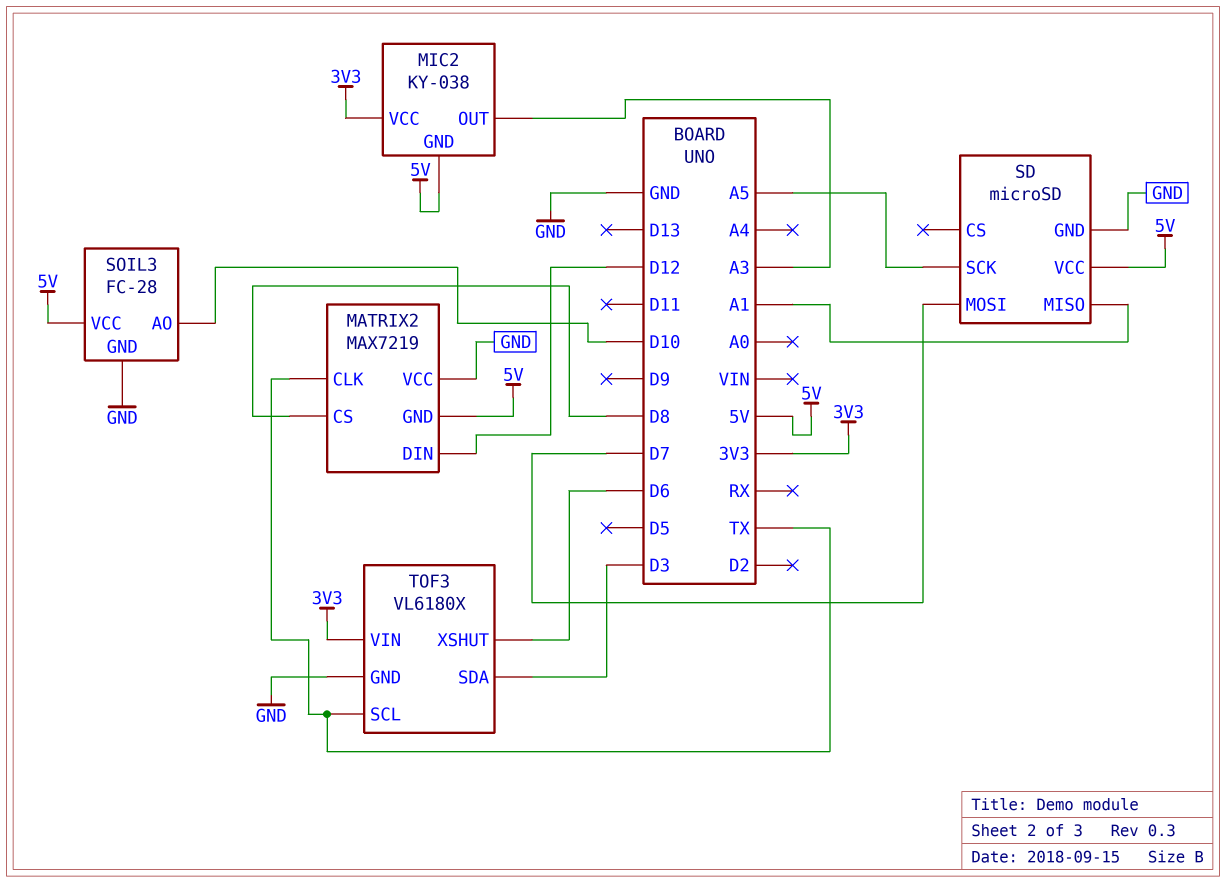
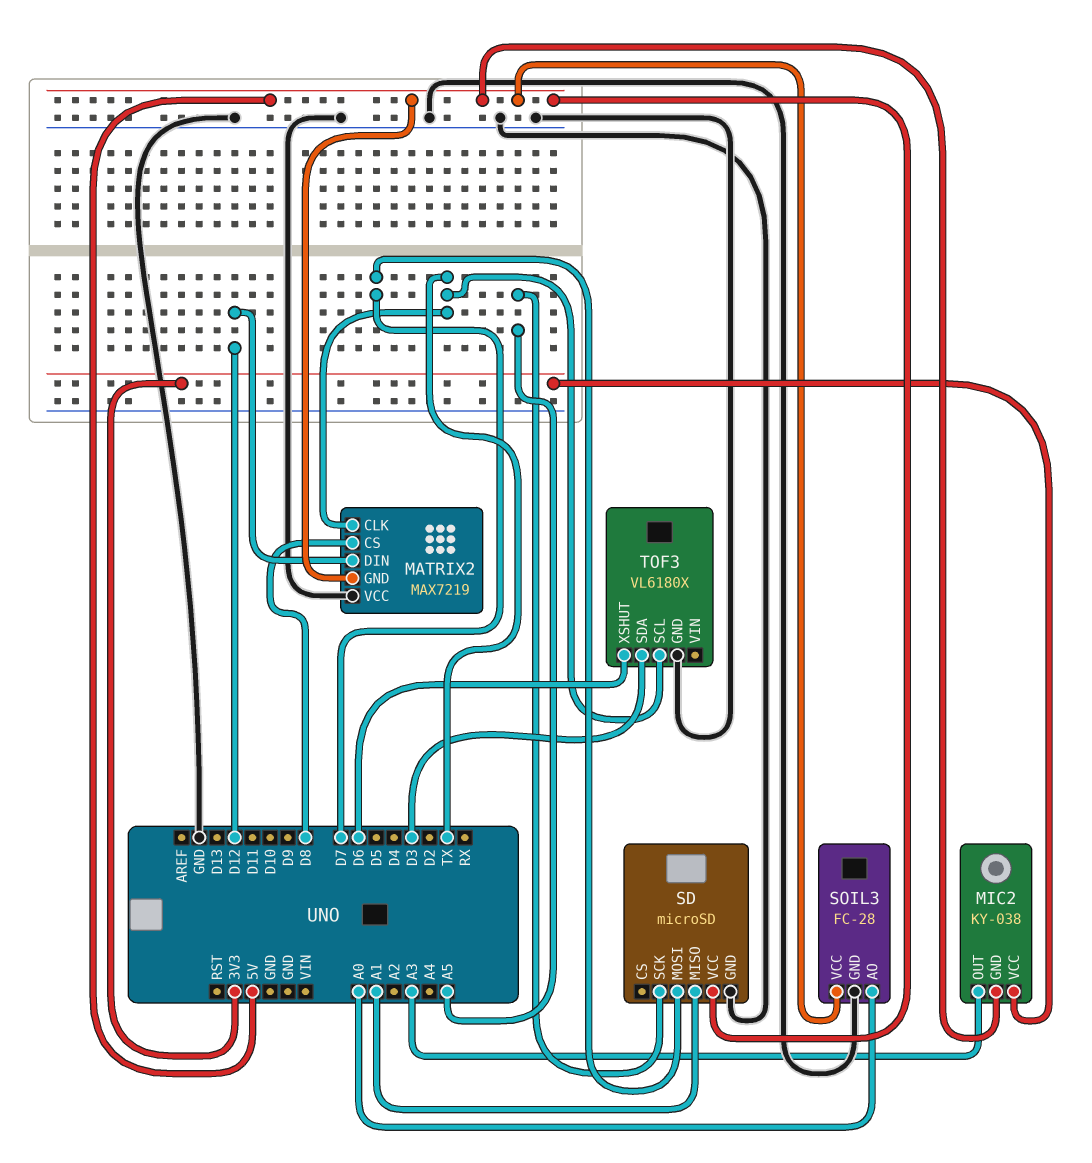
SOIL3 pin AO: D10 -> A0
TOF3 pin VIN: 3V3 -> none

